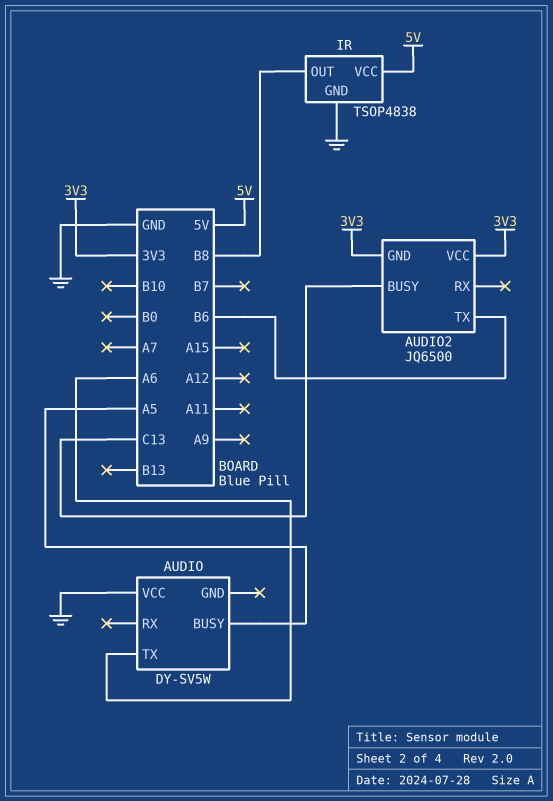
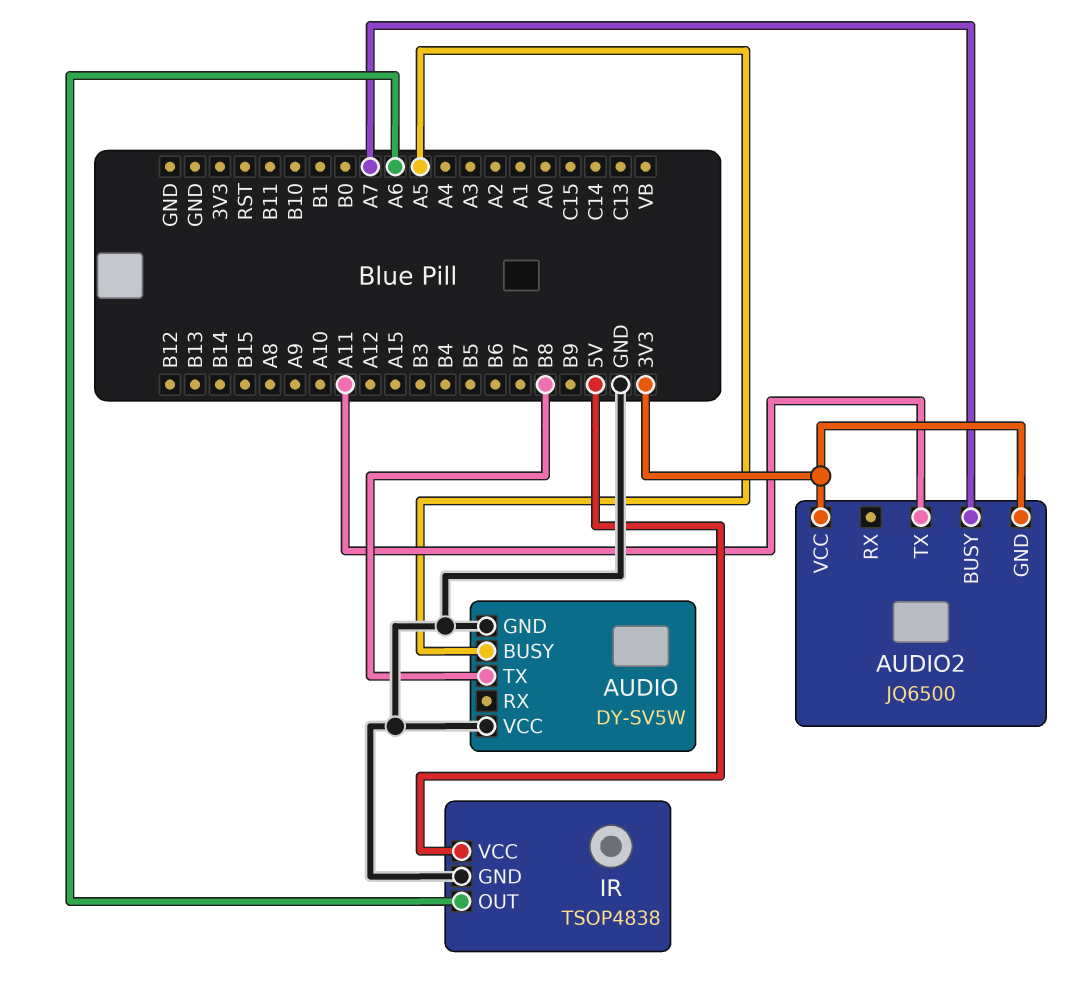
AUDIO pin GND: none -> GND
AUDIO pin TX: A6 -> B8
AUDIO2 pin BUSY: C13 -> A7
AUDIO2 pin TX: B6 -> A11
IR pin OUT: B8 -> A6

